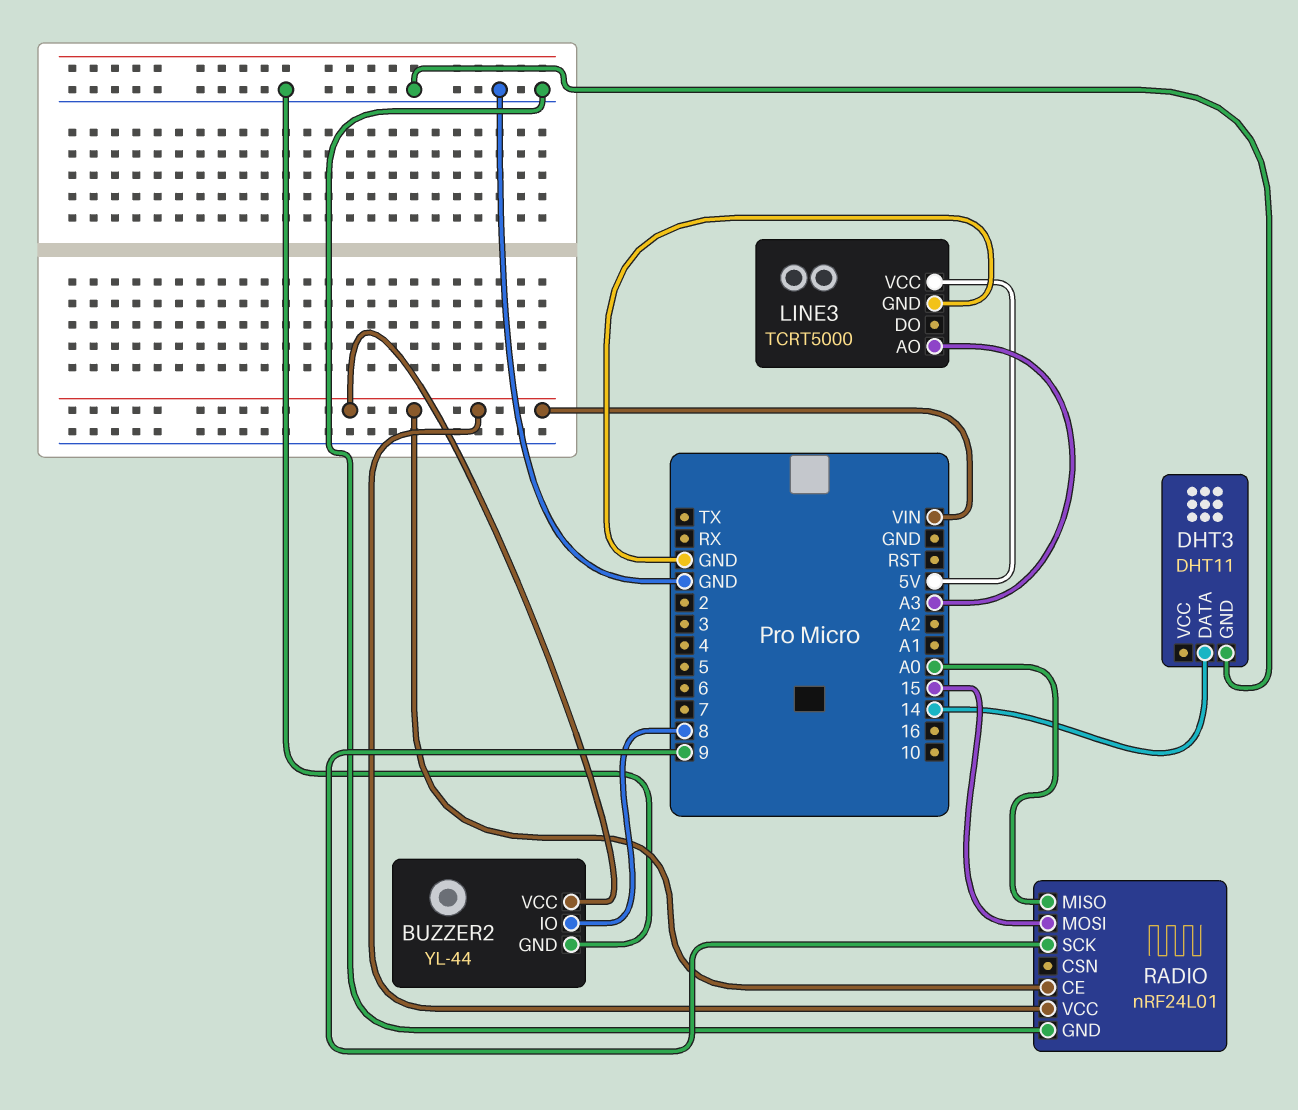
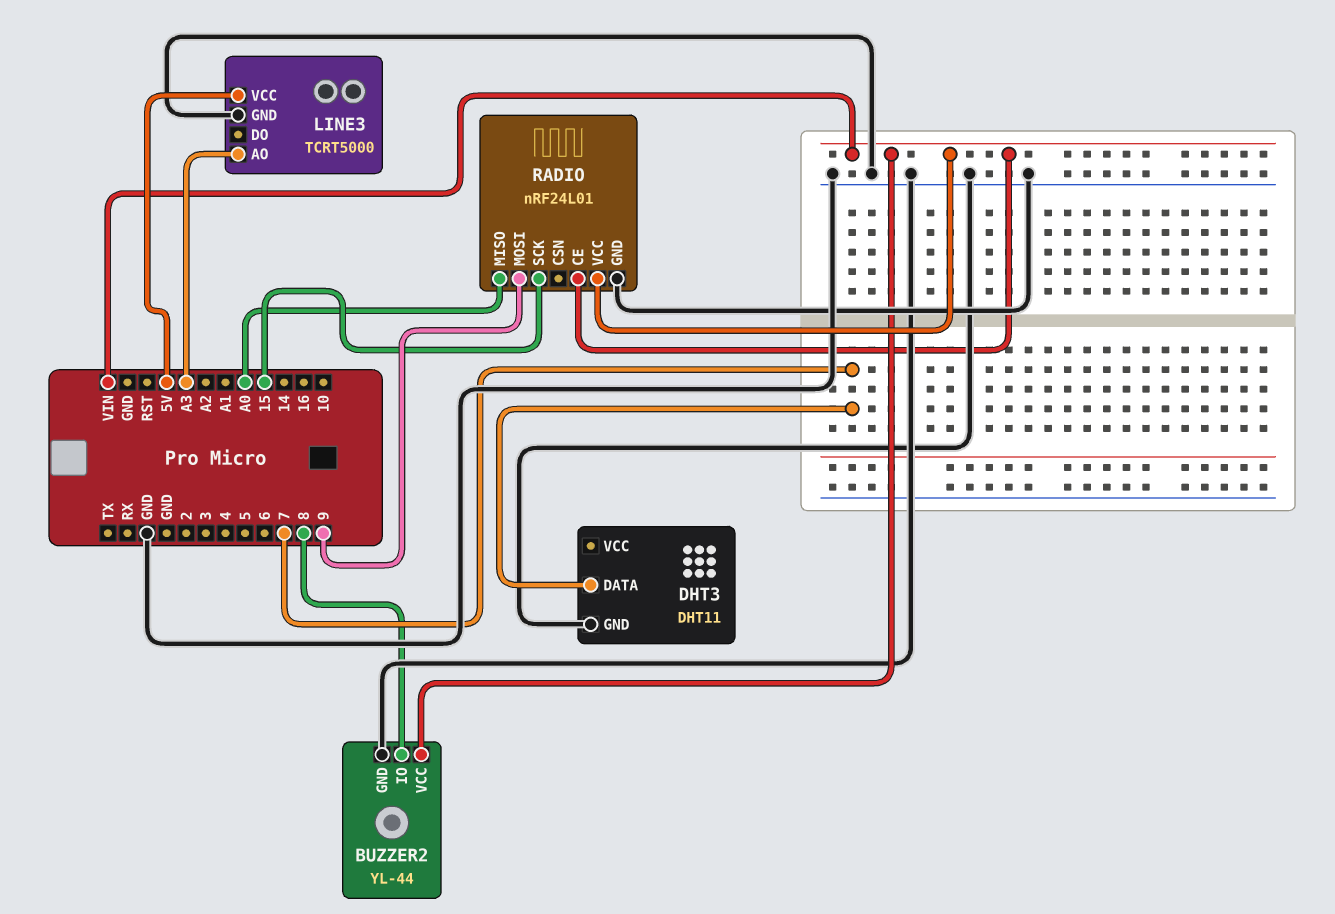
DHT3 pin DATA: 14 -> 7
RADIO pin MOSI: 15 -> 9
RADIO pin SCK: 9 -> 15

